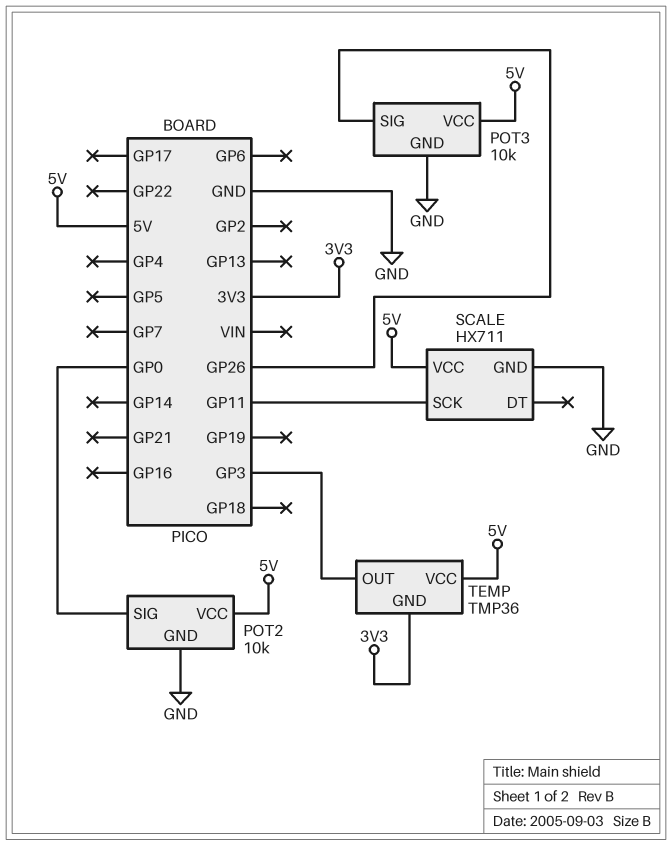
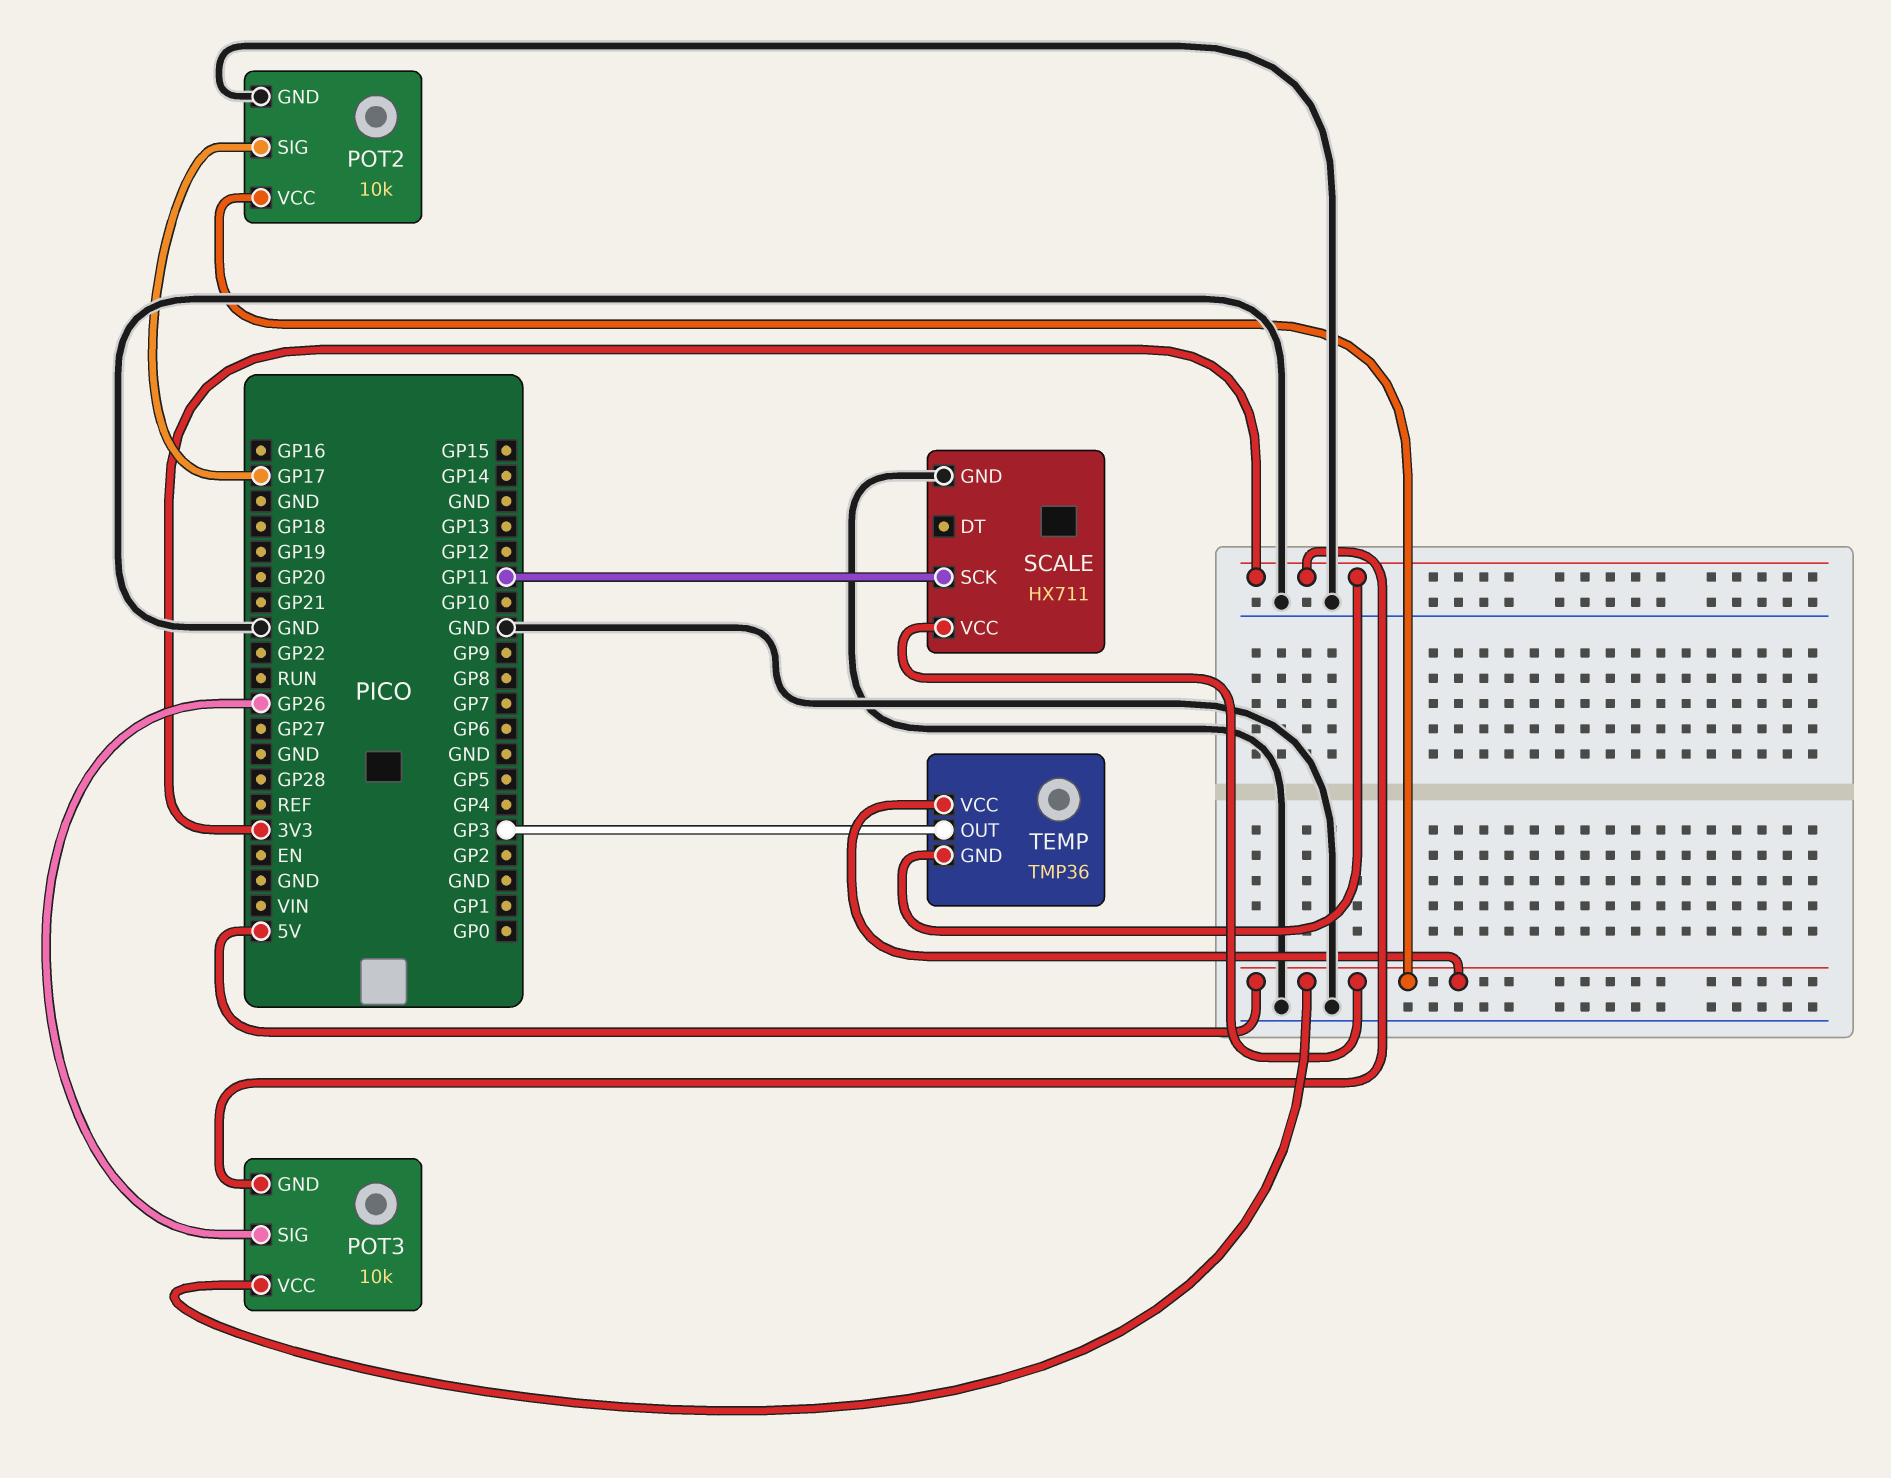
POT2 pin SIG: GP0 -> GP17
POT3 pin GND: GND -> 3V3

